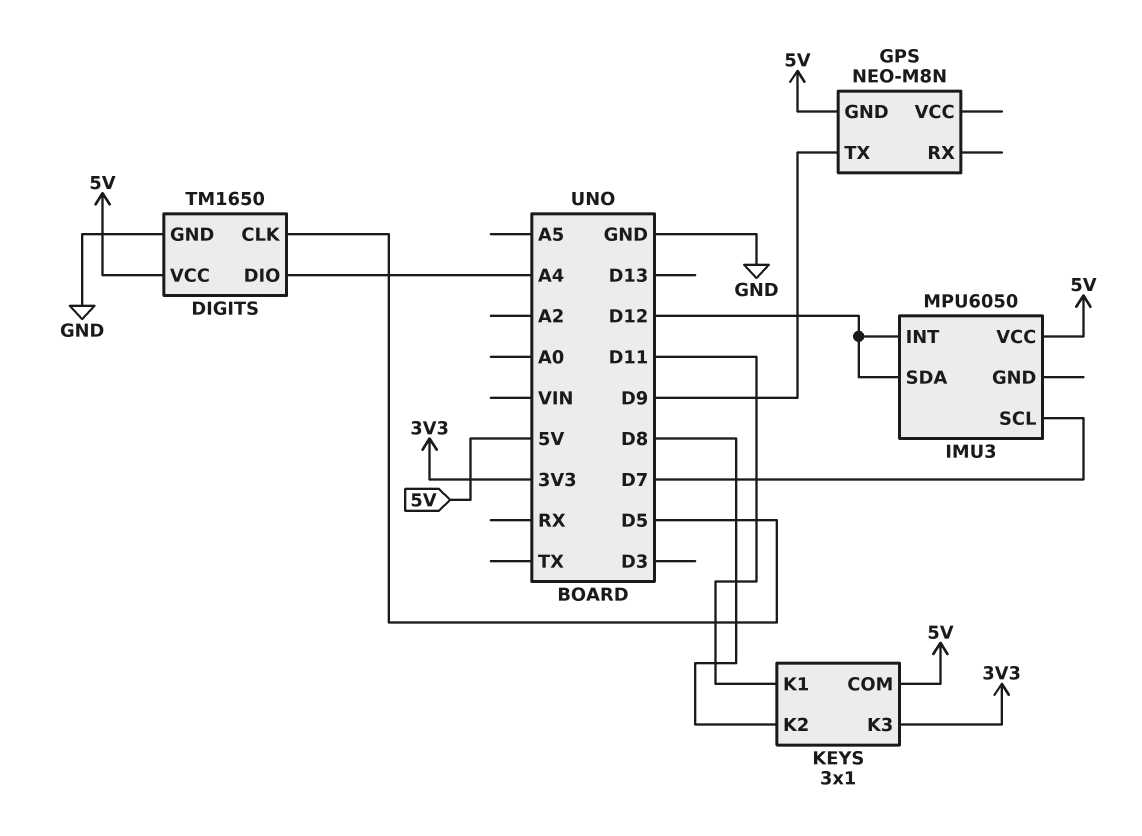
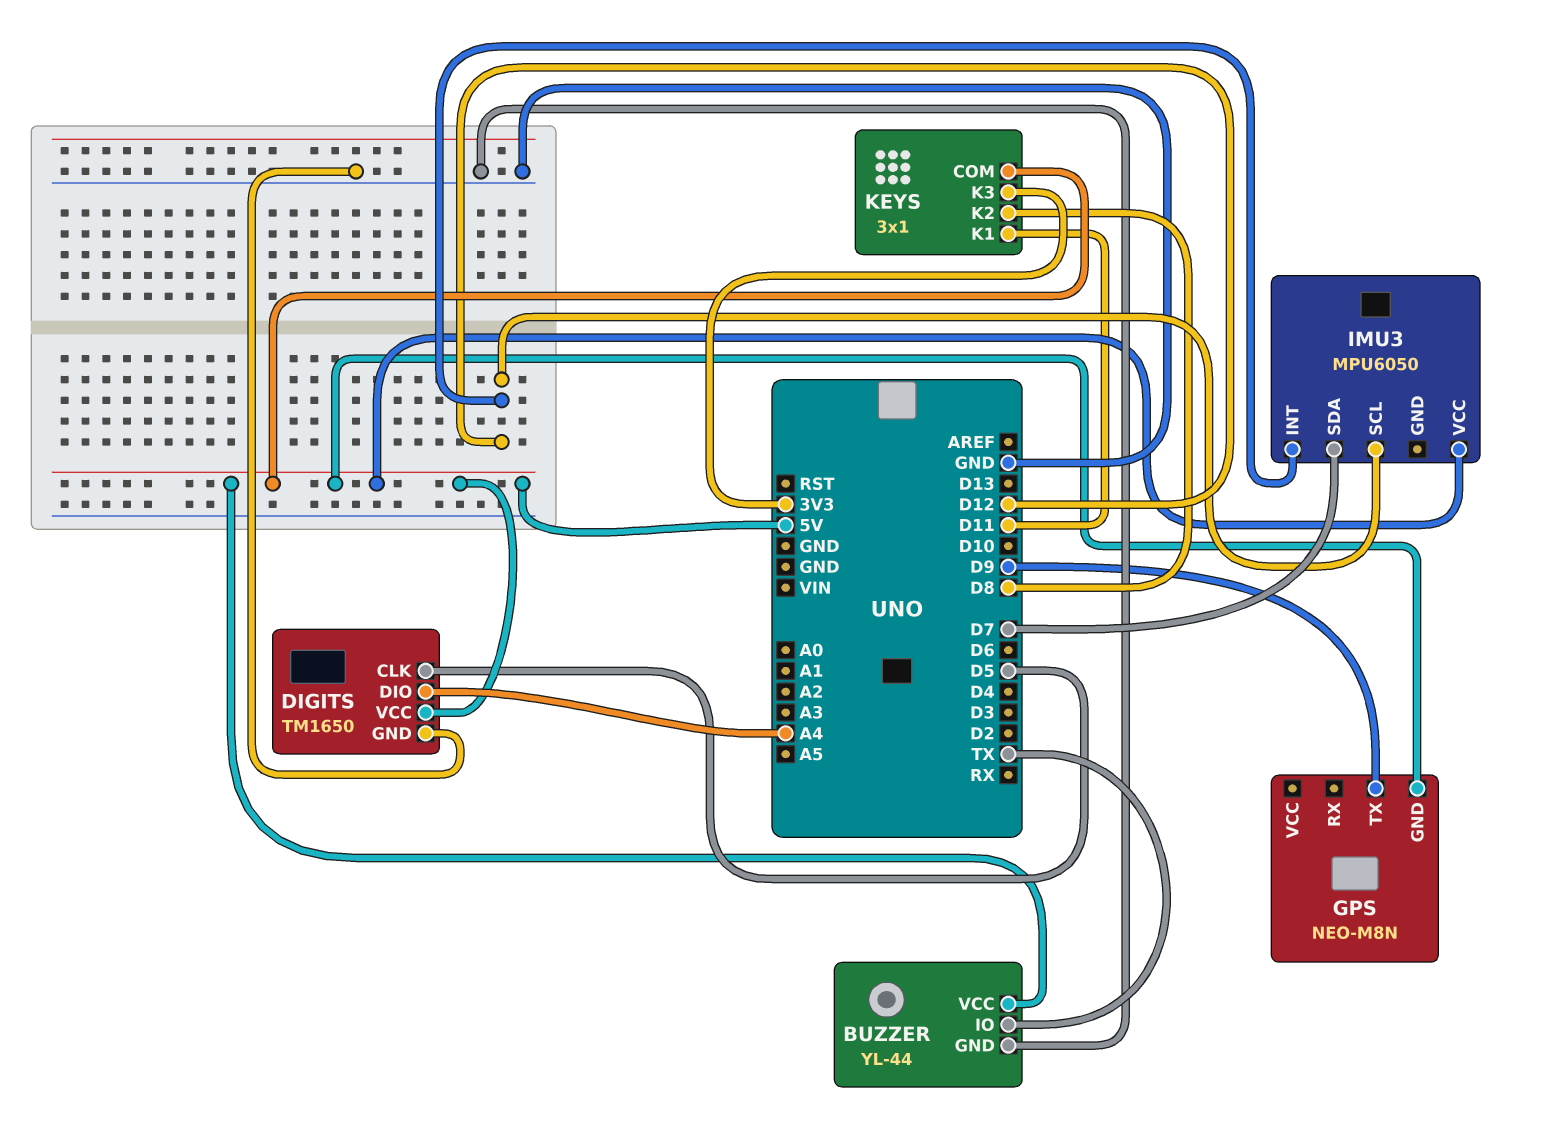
BUZZER: none -> YL-44
BUZZER pin GND: none -> GND
BUZZER pin IO: none -> TX
BUZZER pin VCC: none -> 5V
IMU3 pin SCL: D7 -> D12
IMU3 pin SDA: D12 -> D7

